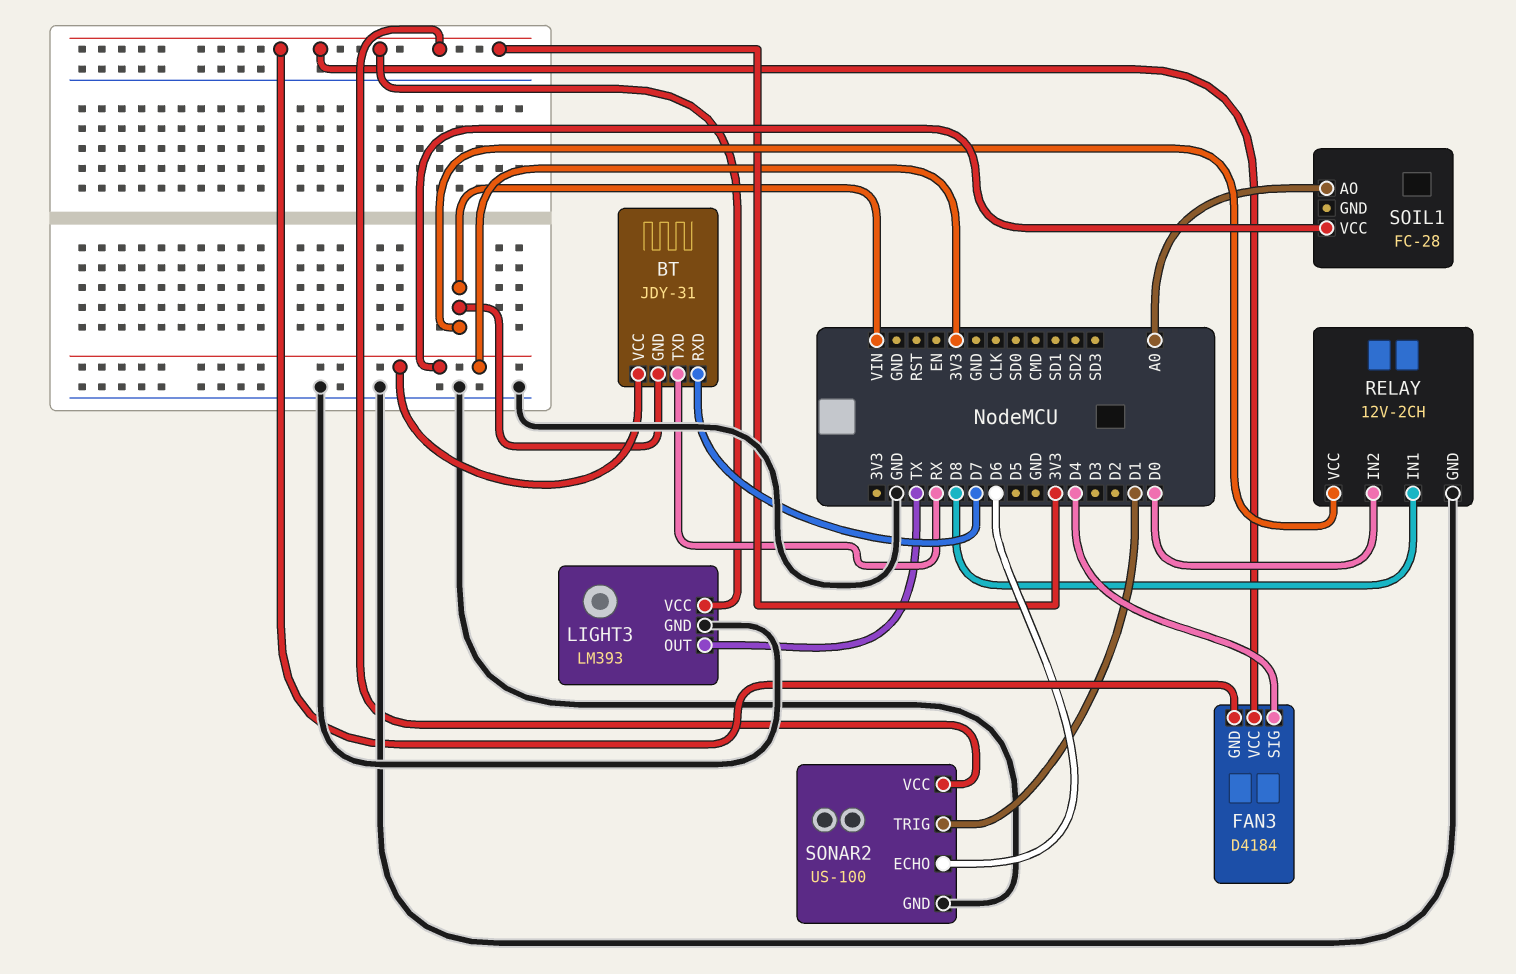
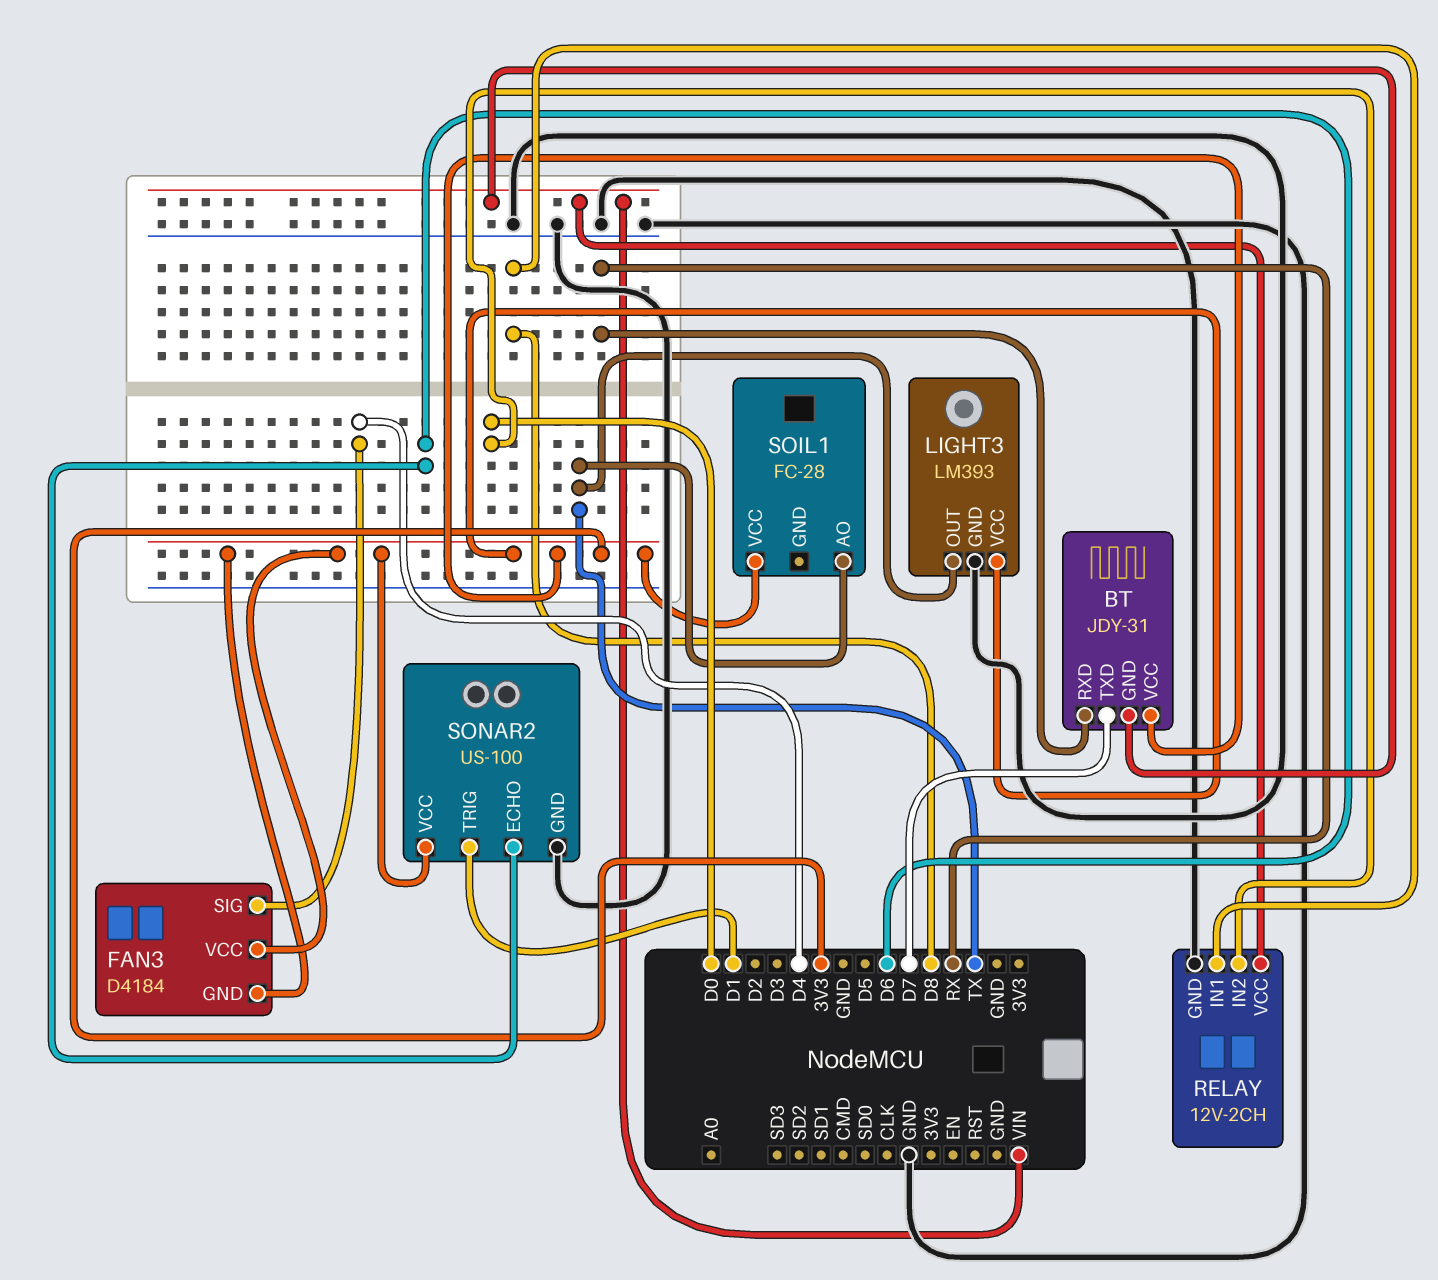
BT pin RXD: D7 -> RX
BT pin TXD: RX -> D7
SOIL1 pin AO: A0 -> TX

